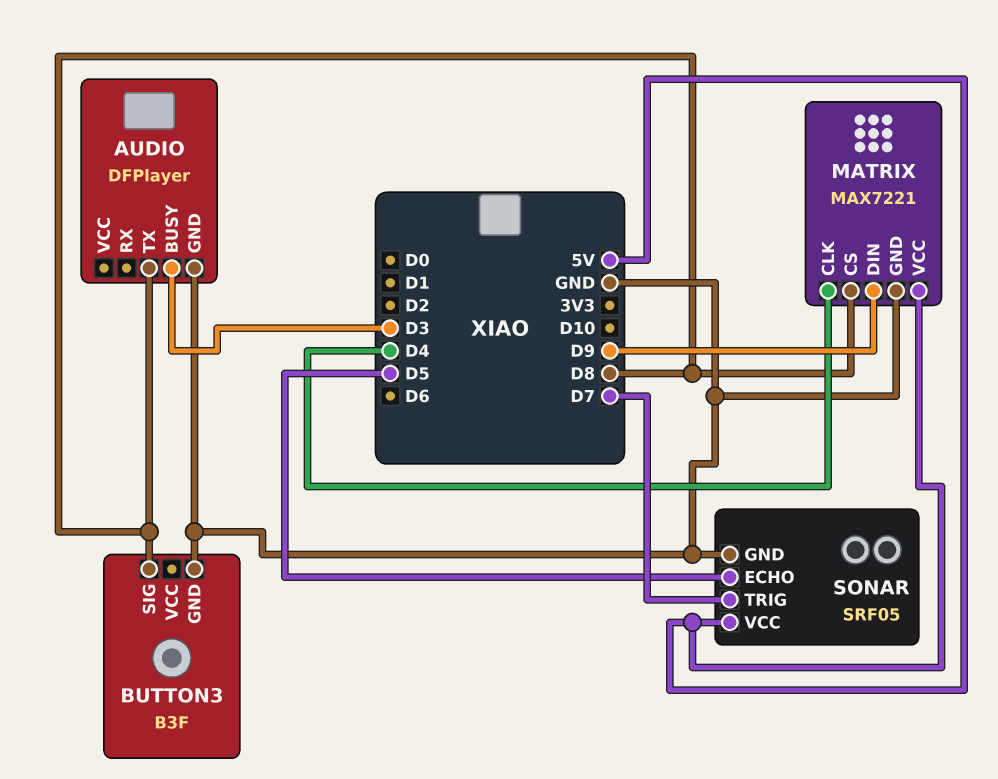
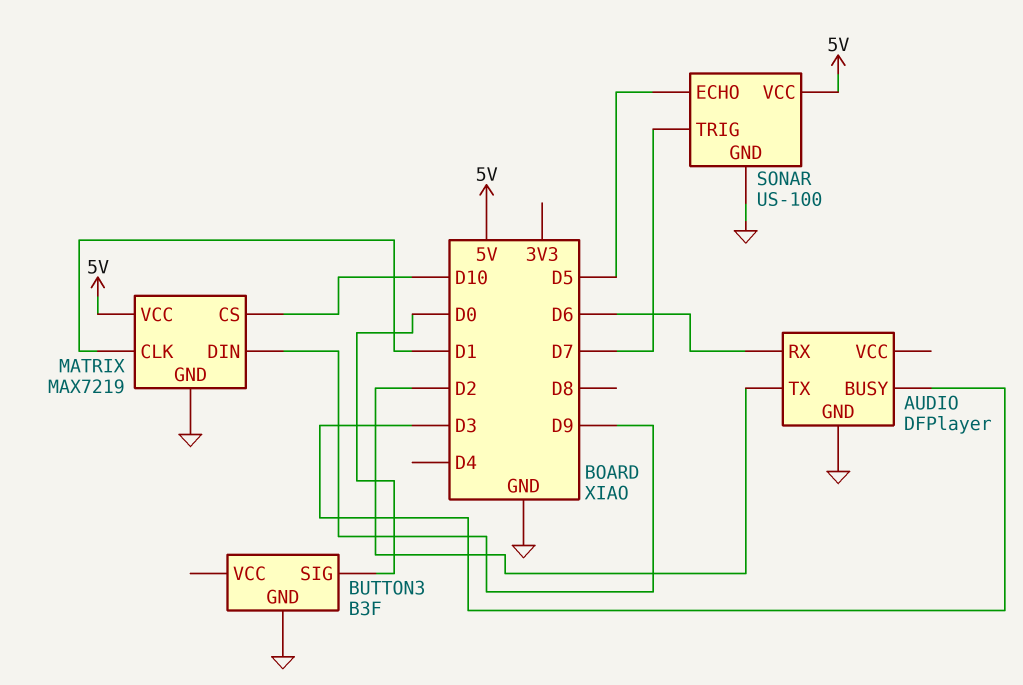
AUDIO pin RX: none -> D6
AUDIO pin TX: D8 -> D2
BUTTON3 pin SIG: D8 -> D0
MATRIX: MAX7221 -> MAX7219
MATRIX pin CLK: D4 -> D1
MATRIX pin CS: D8 -> D10
SONAR: SRF05 -> US-100

